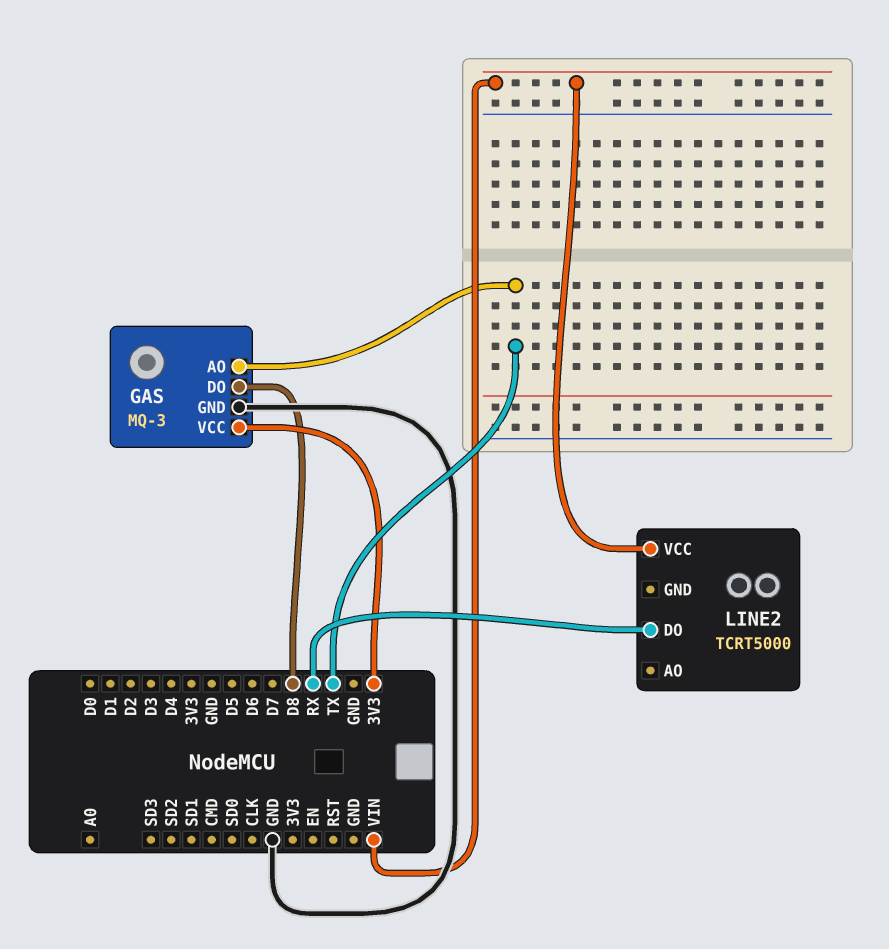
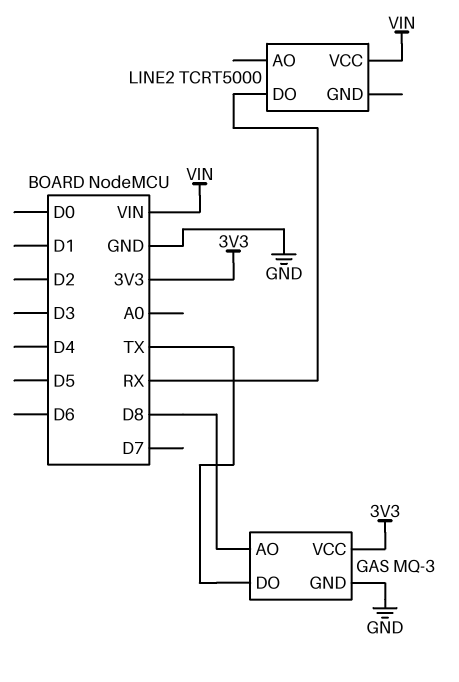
GAS pin AO: TX -> D8
GAS pin DO: D8 -> TX

